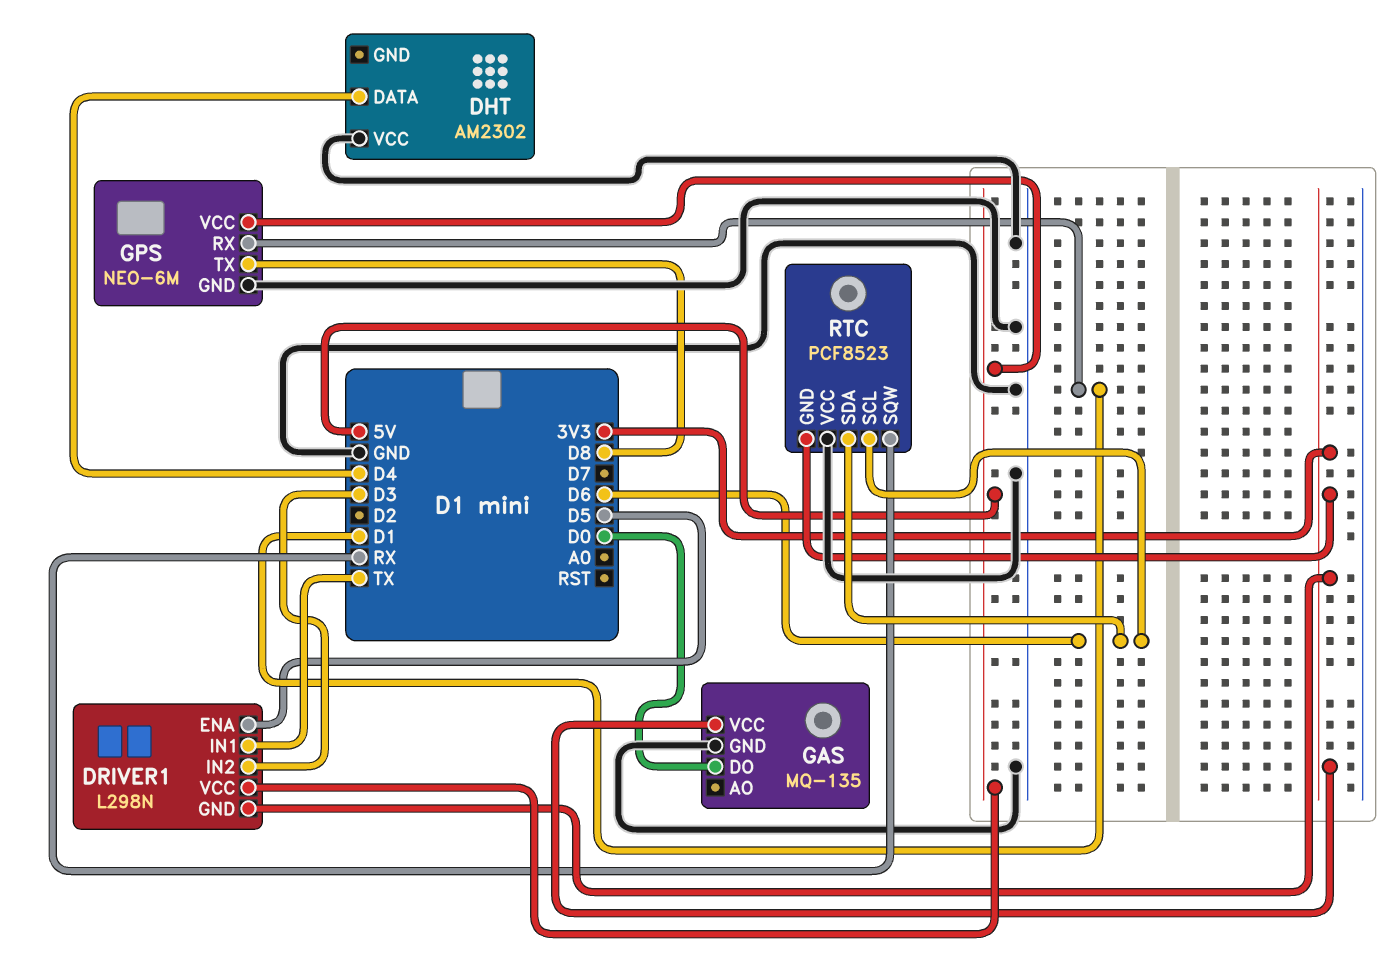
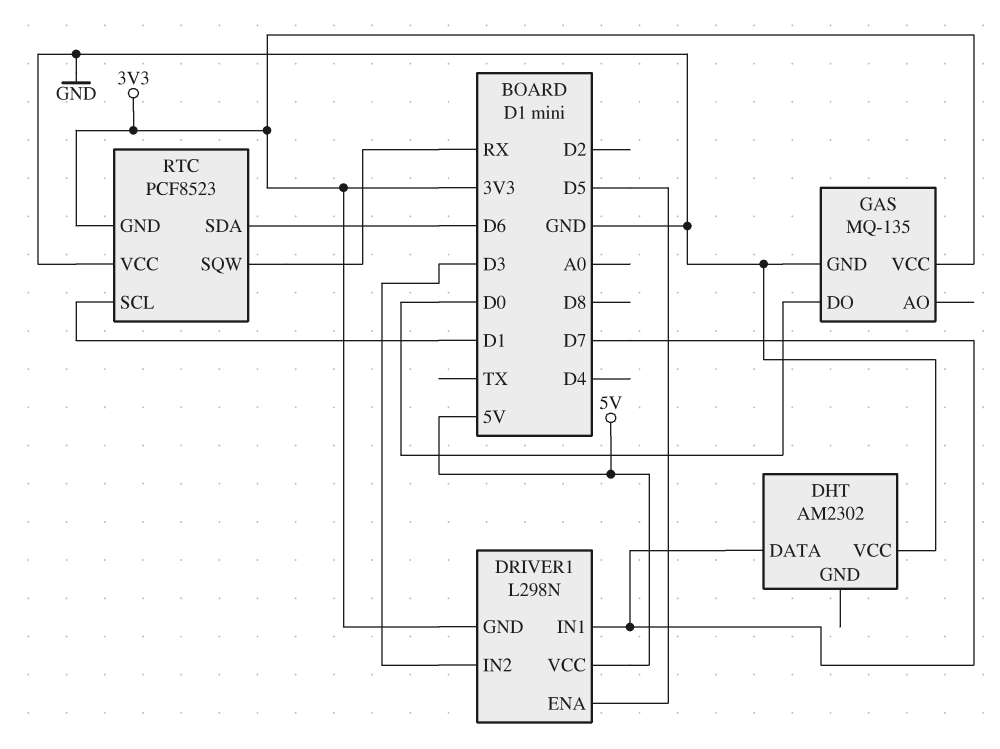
DHT pin DATA: D4 -> D7
DRIVER1 pin IN1: TX -> D7
GPS: NEO-6M -> none
GPS pin GND: GND -> none
GPS pin RX: D1 -> none
GPS pin TX: D8 -> none
GPS pin VCC: 5V -> none
RTC pin SCL: D6 -> D1

